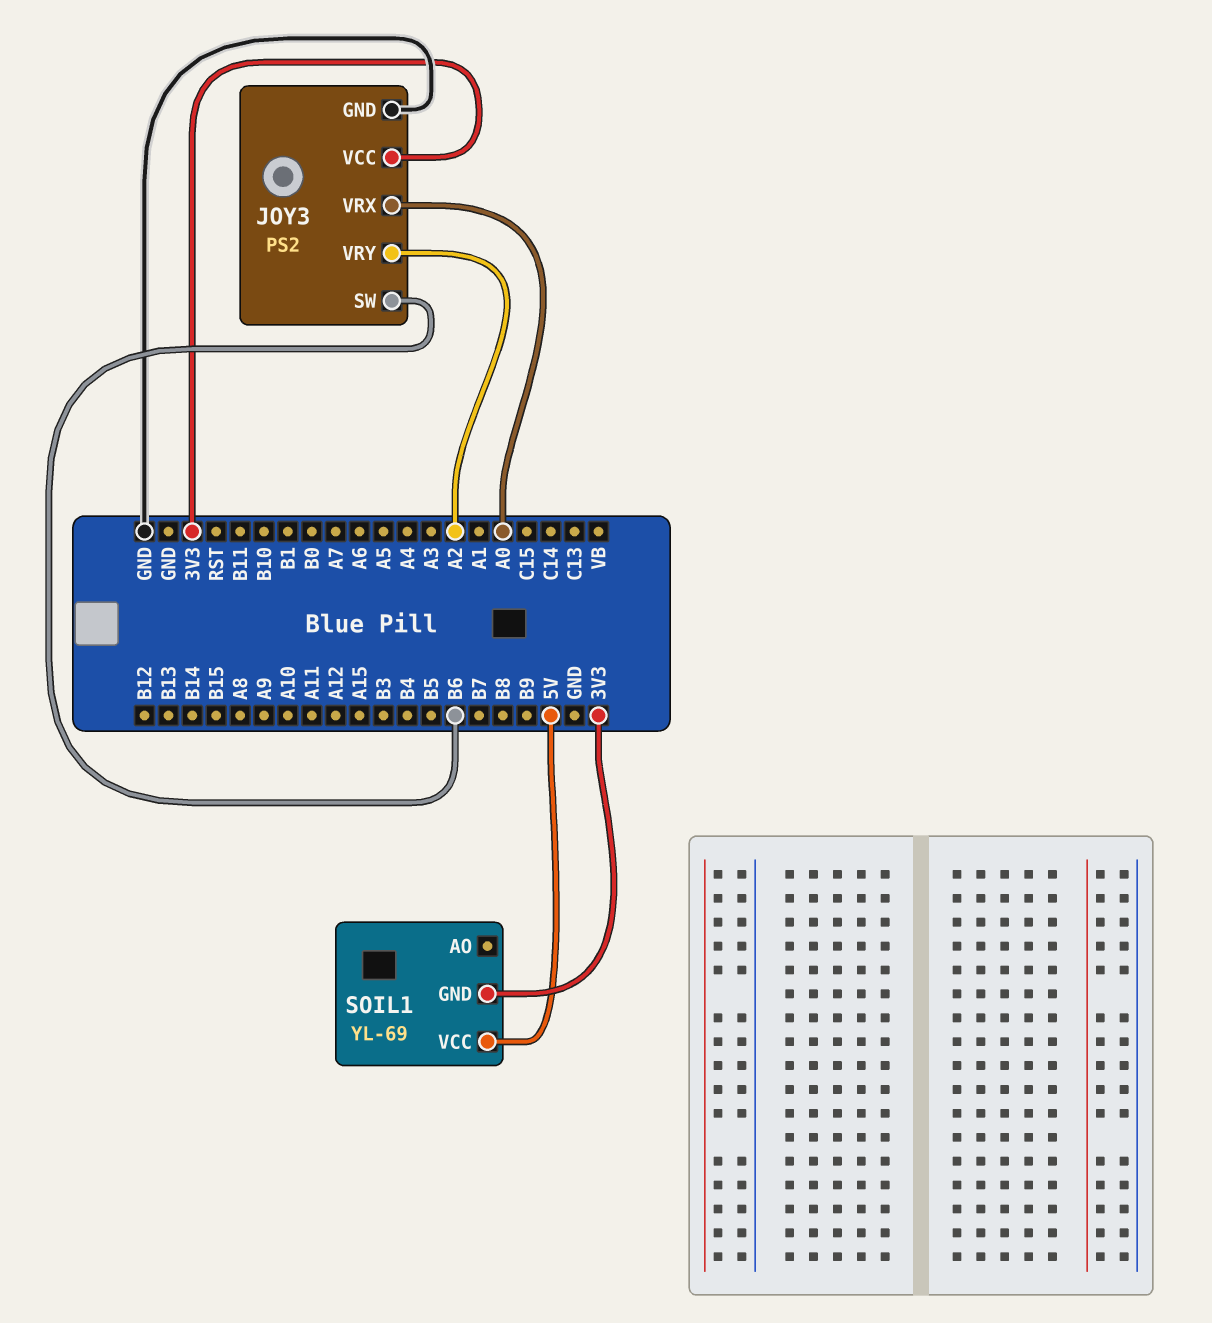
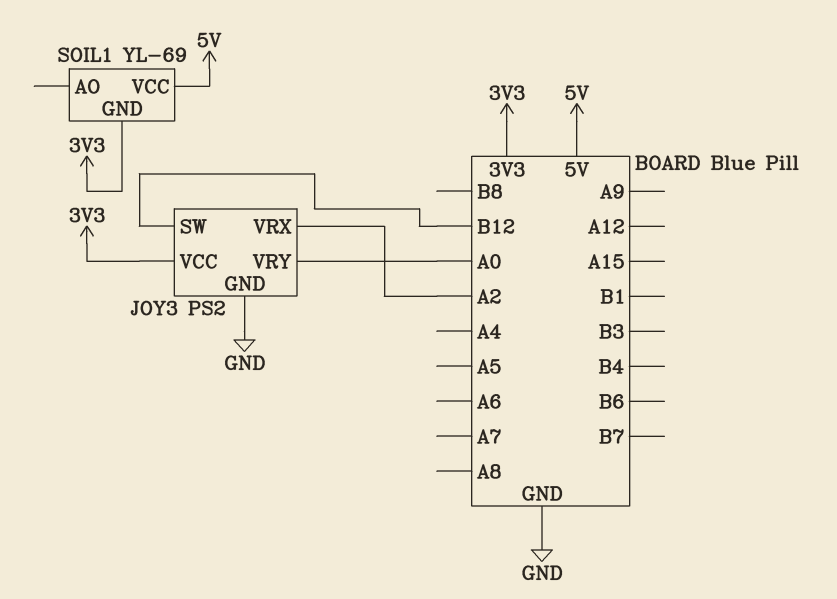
JOY3 pin SW: B6 -> B12
JOY3 pin VRX: A0 -> A2
JOY3 pin VRY: A2 -> A0

